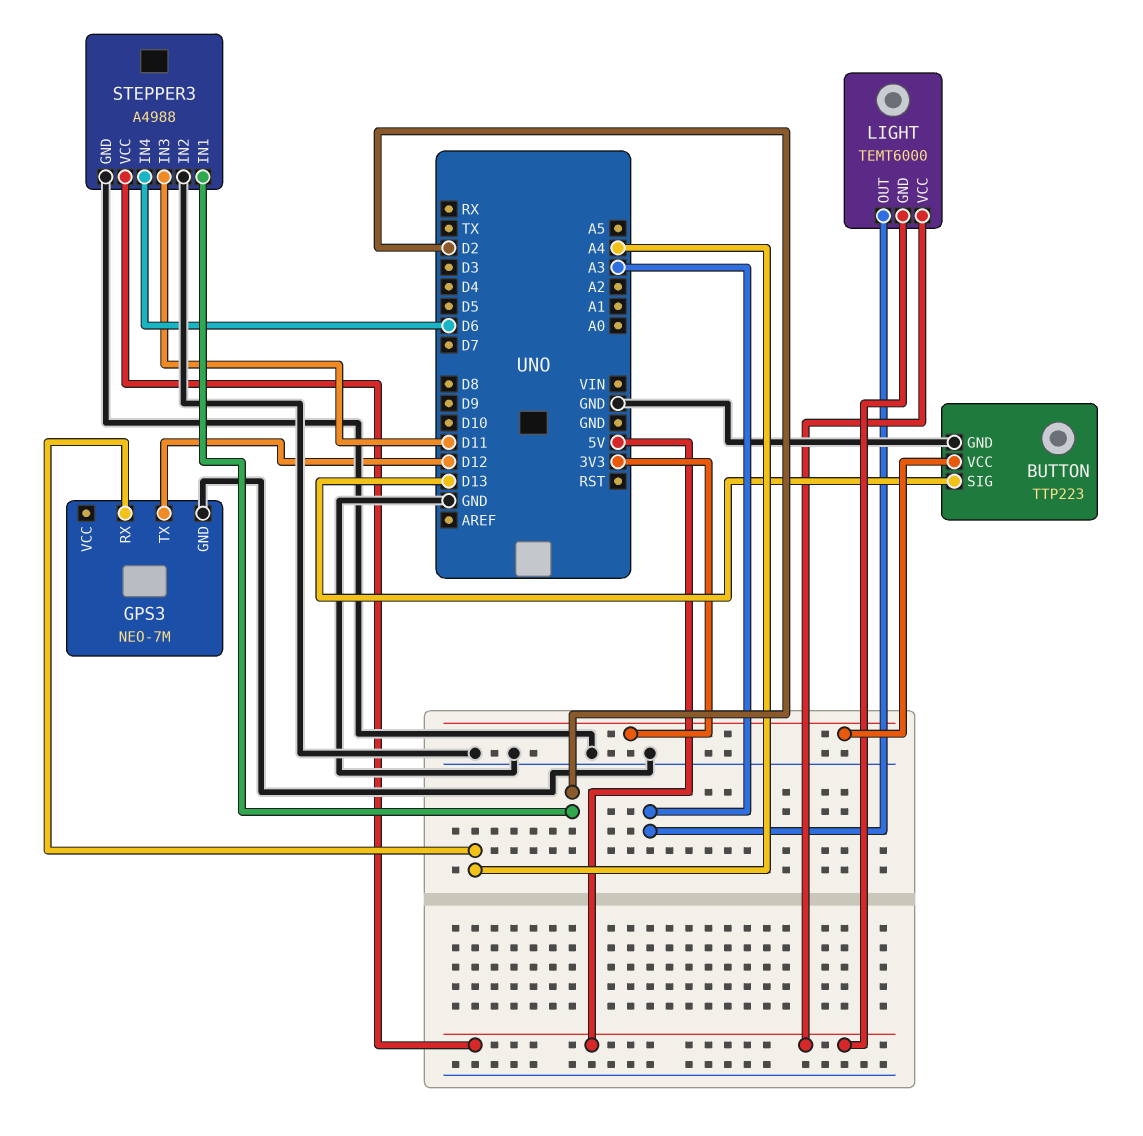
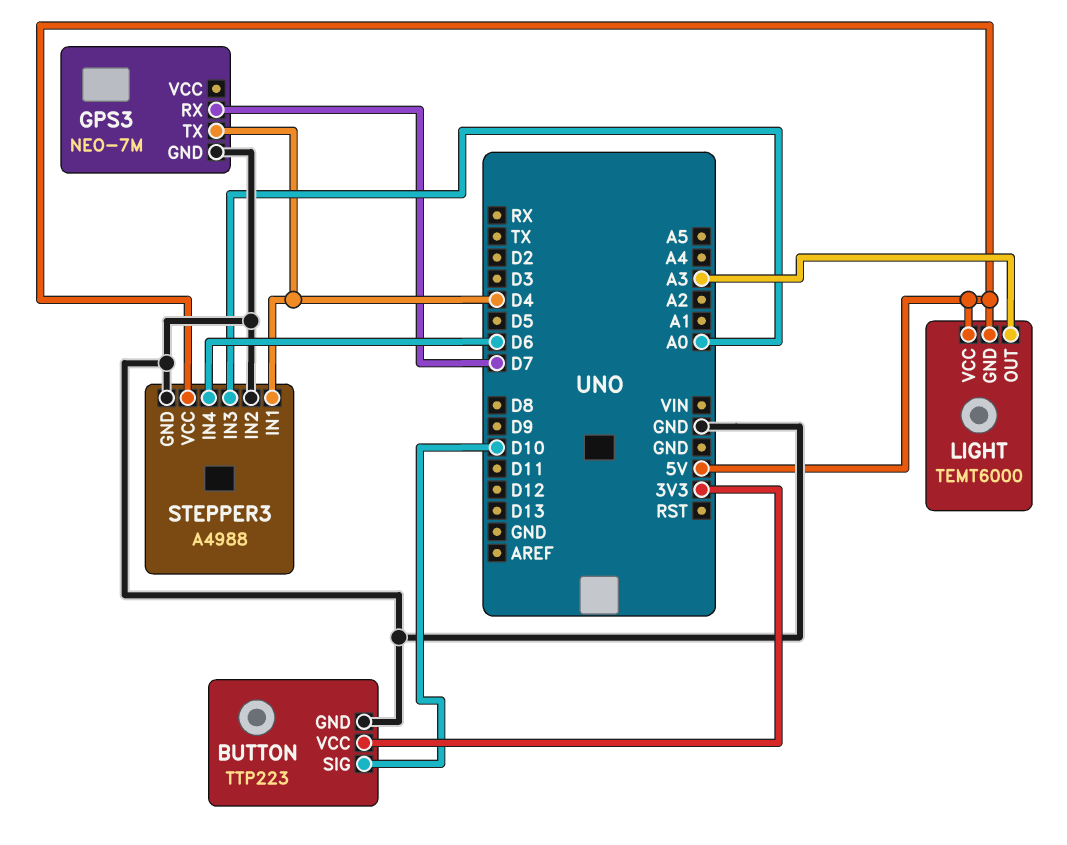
BUTTON pin SIG: D13 -> D10
GPS3 pin RX: A4 -> D7
GPS3 pin TX: D12 -> D4
STEPPER3 pin IN1: D2 -> D4
STEPPER3 pin IN3: D11 -> A0

